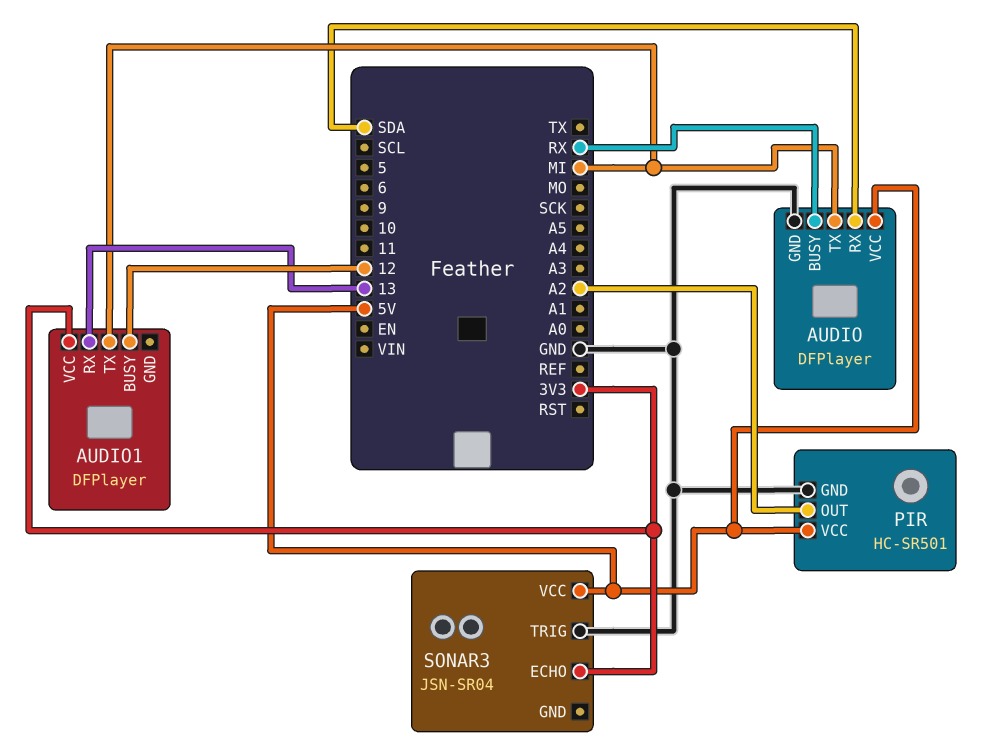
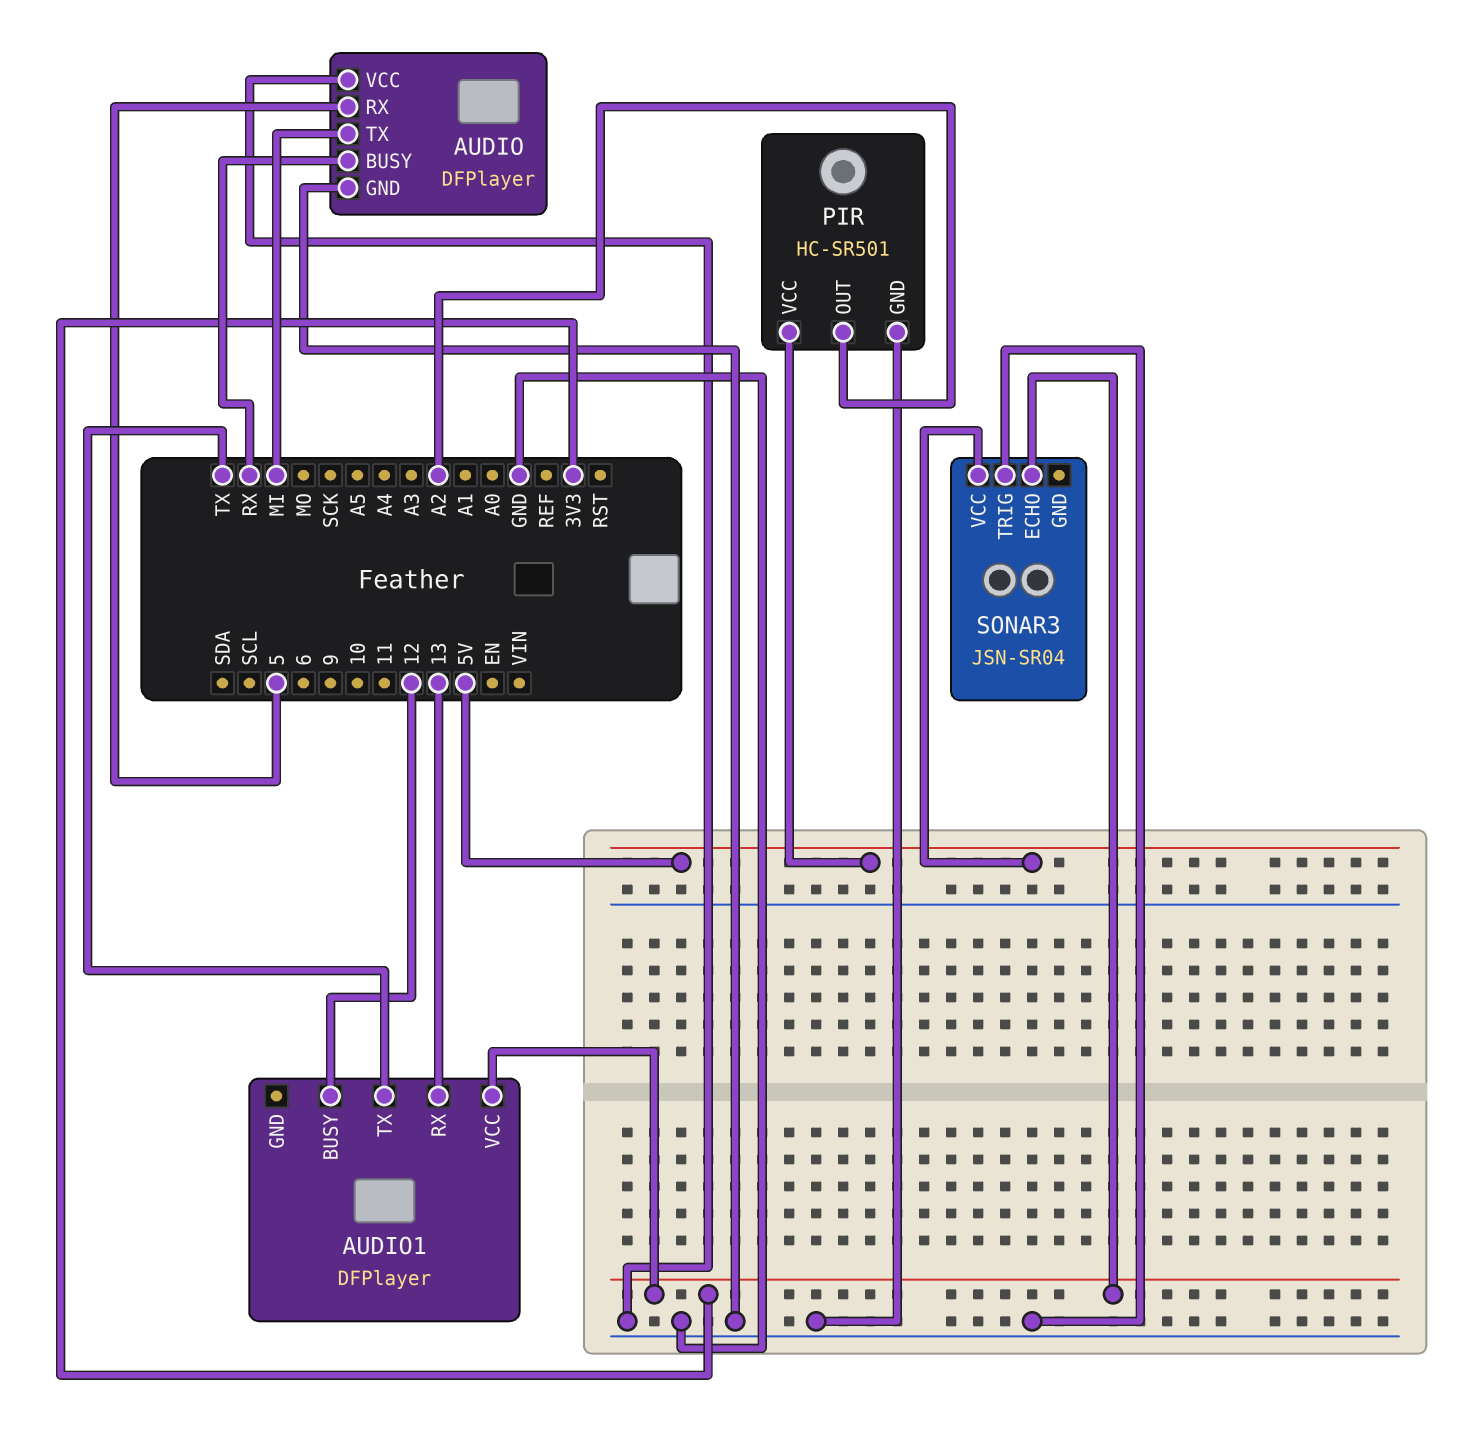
AUDIO pin RX: SDA -> 5
AUDIO pin VCC: 5V -> GND
AUDIO1 pin TX: MI -> TX

